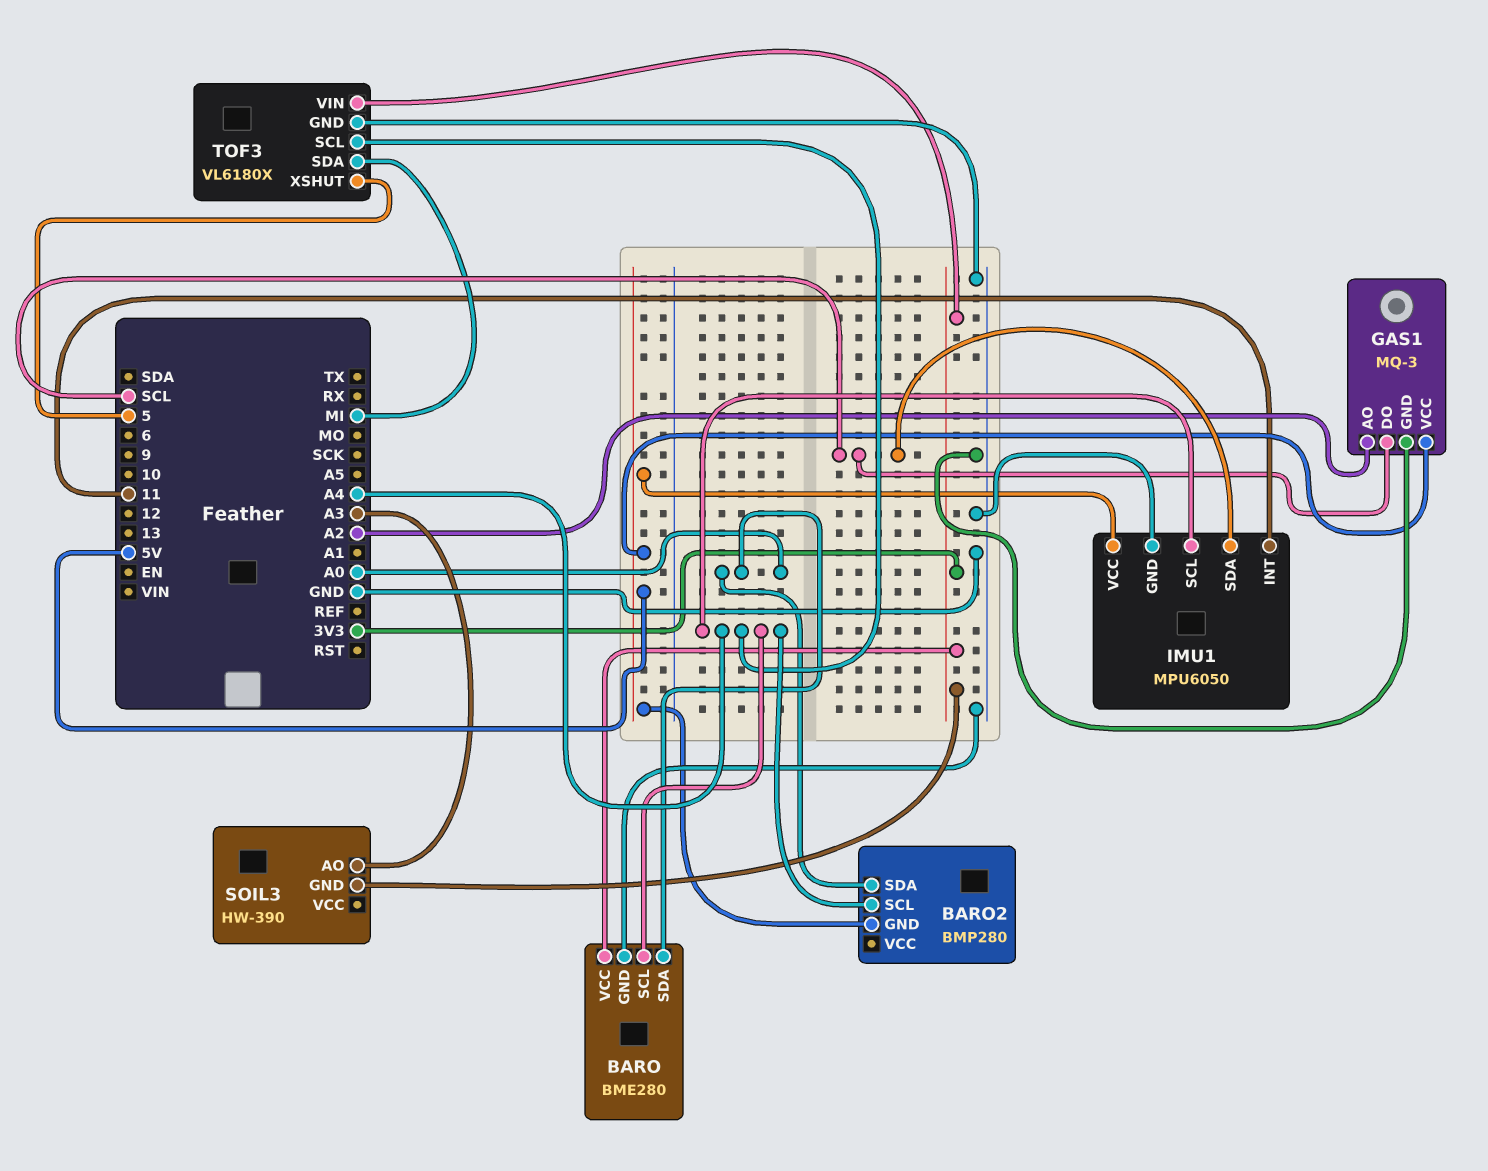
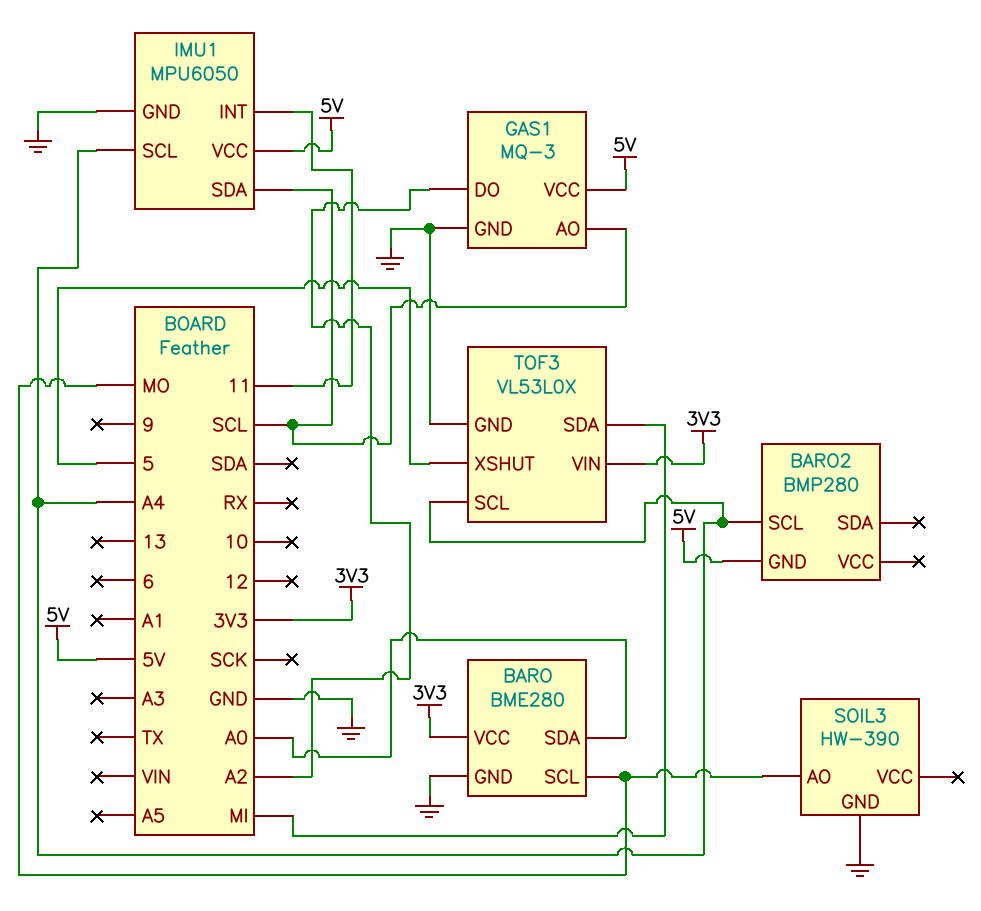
BARO pin SCL: A4 -> MO
BARO2 pin SDA: A0 -> none
GAS1 pin AO: A2 -> SCL
GAS1 pin DO: SCL -> A2
SOIL3 pin AO: A3 -> MO
SOIL3 pin GND: 3V3 -> GND
TOF3: VL6180X -> VL53L0X

